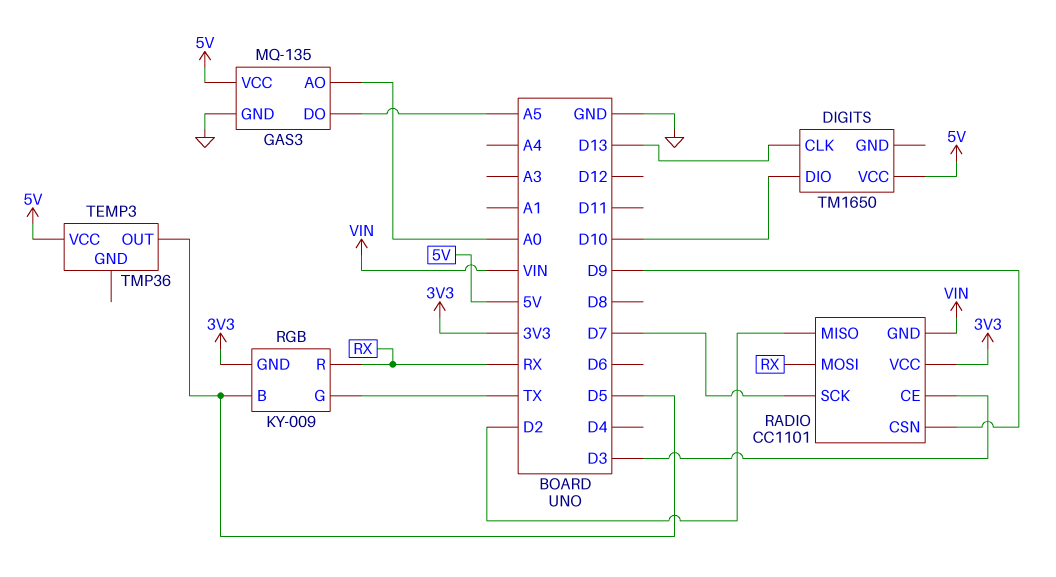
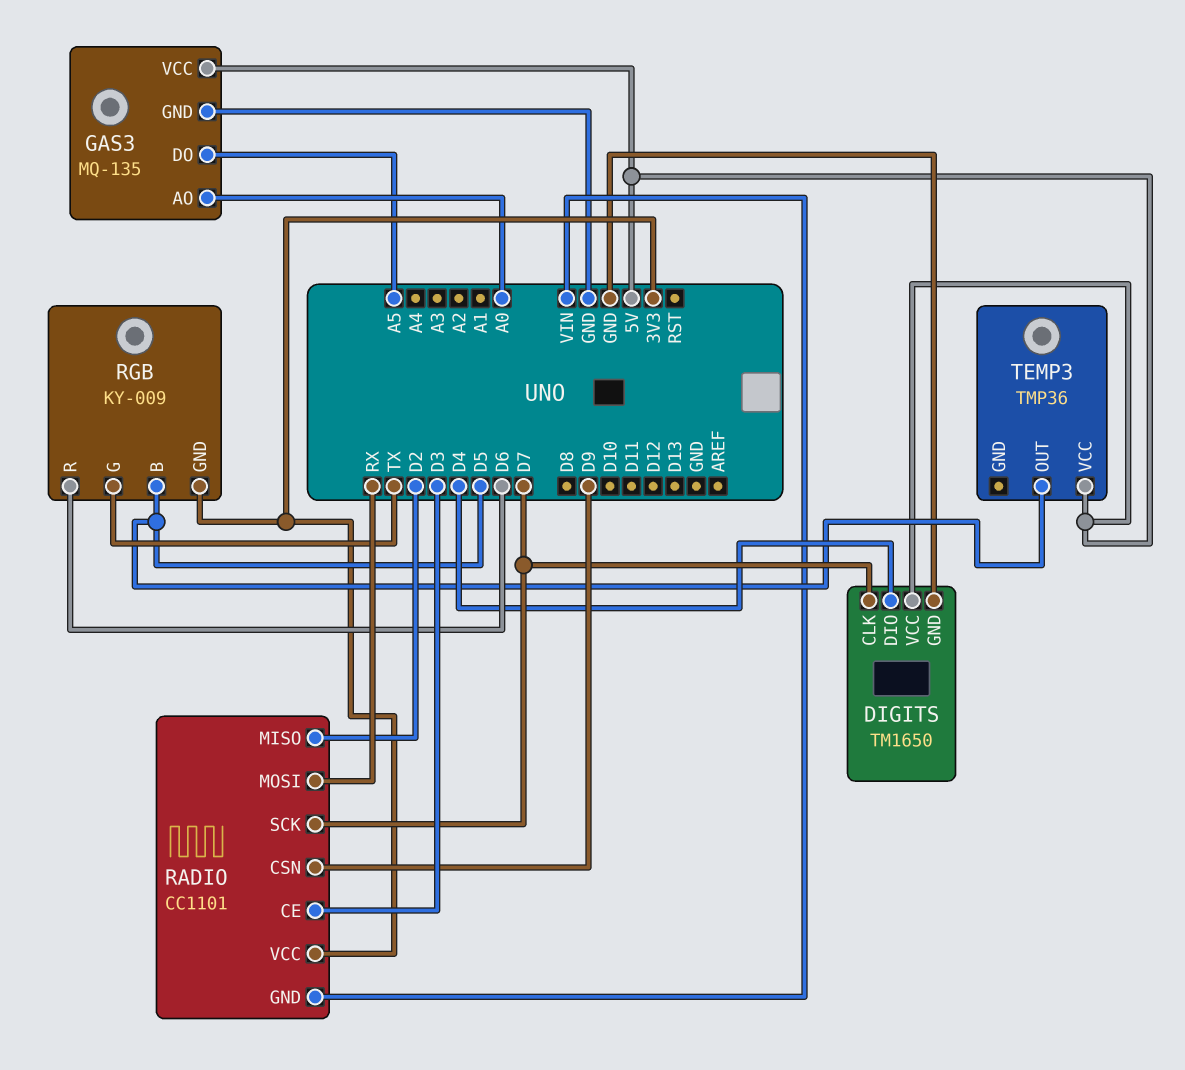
DIGITS pin CLK: D13 -> D7
DIGITS pin DIO: D10 -> D4
DIGITS pin GND: none -> GND
RGB pin R: RX -> D6

